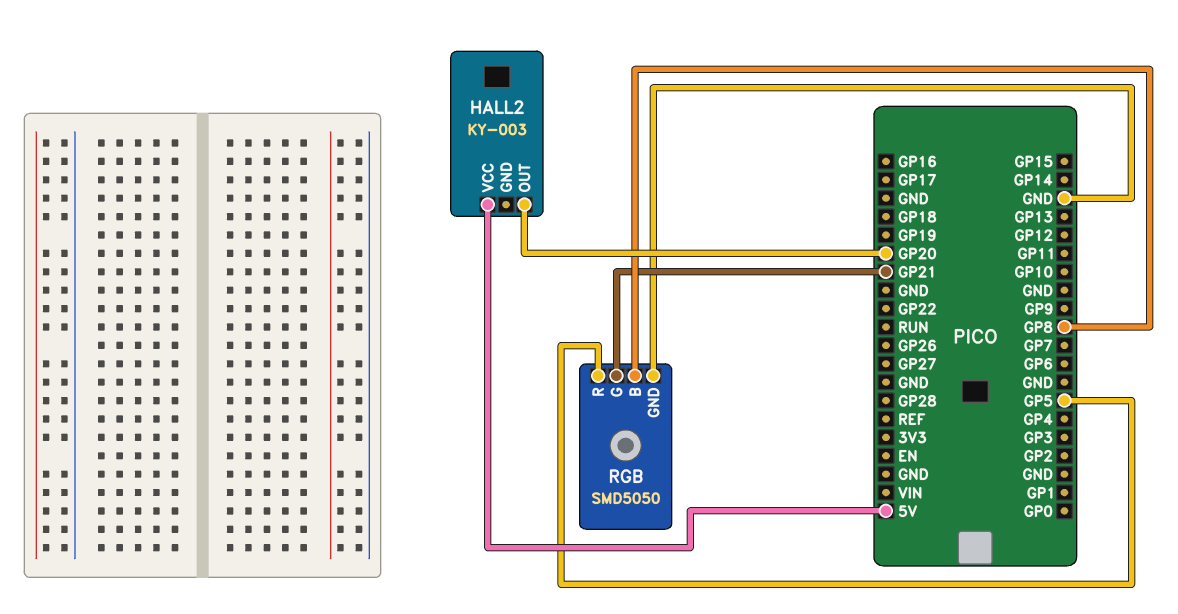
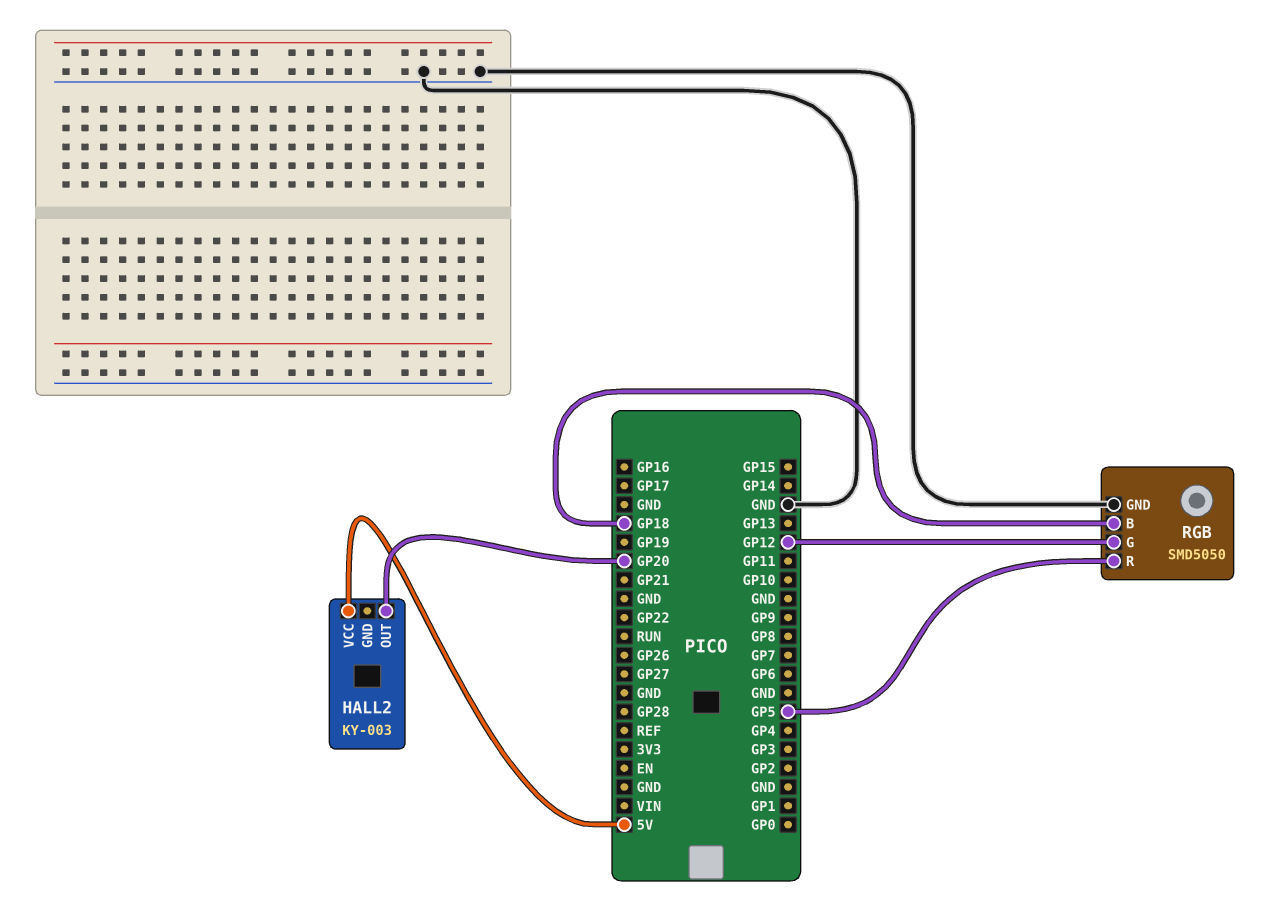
RGB pin B: GP8 -> GP18
RGB pin G: GP21 -> GP12

